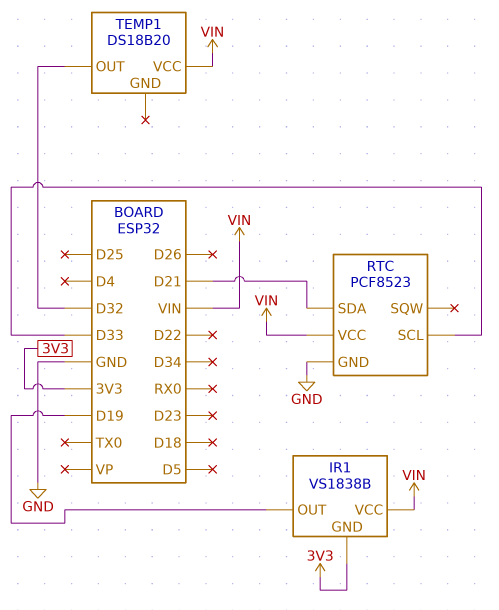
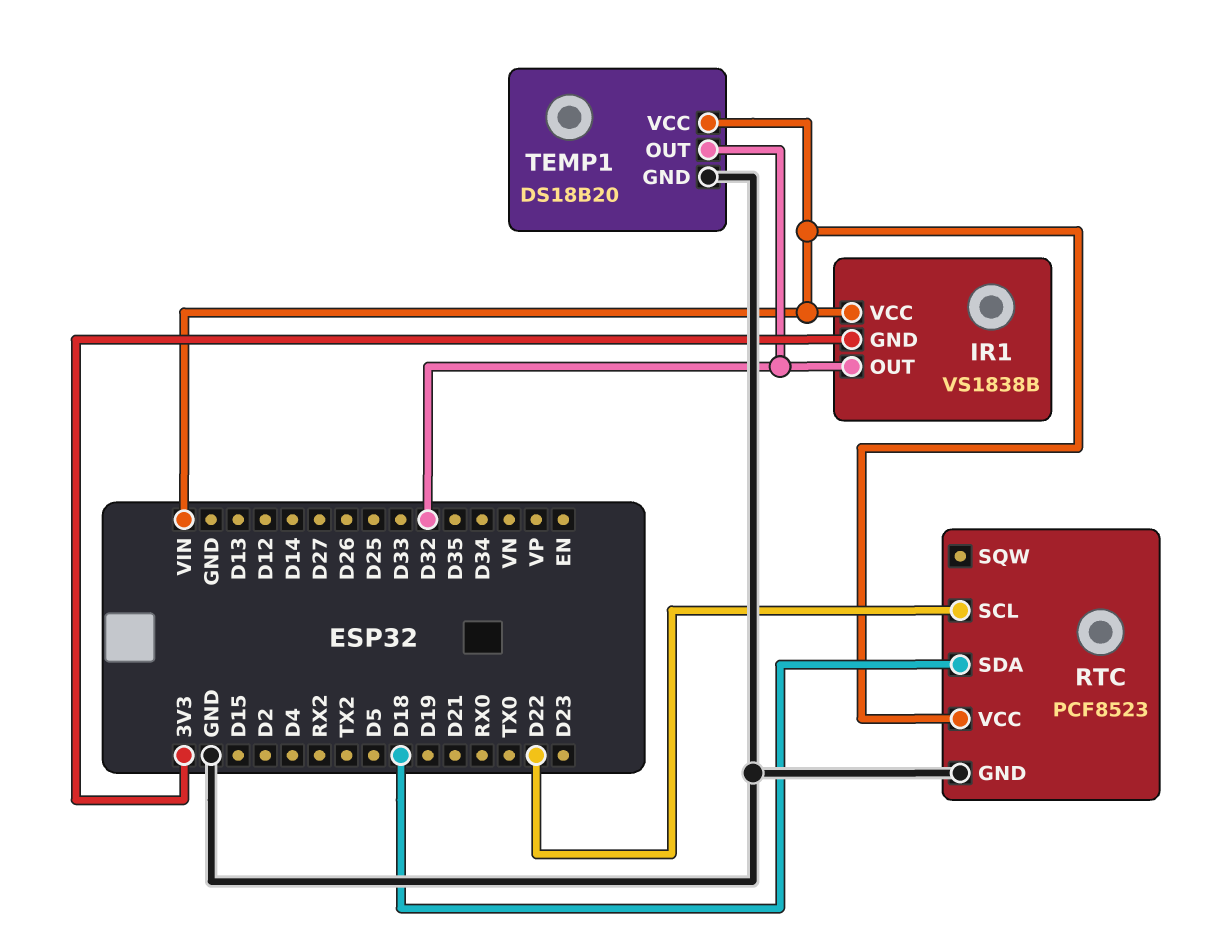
IR1 pin OUT: D19 -> D32
RTC pin SCL: D33 -> D22
RTC pin SDA: D21 -> D18
TEMP1 pin GND: none -> GND

